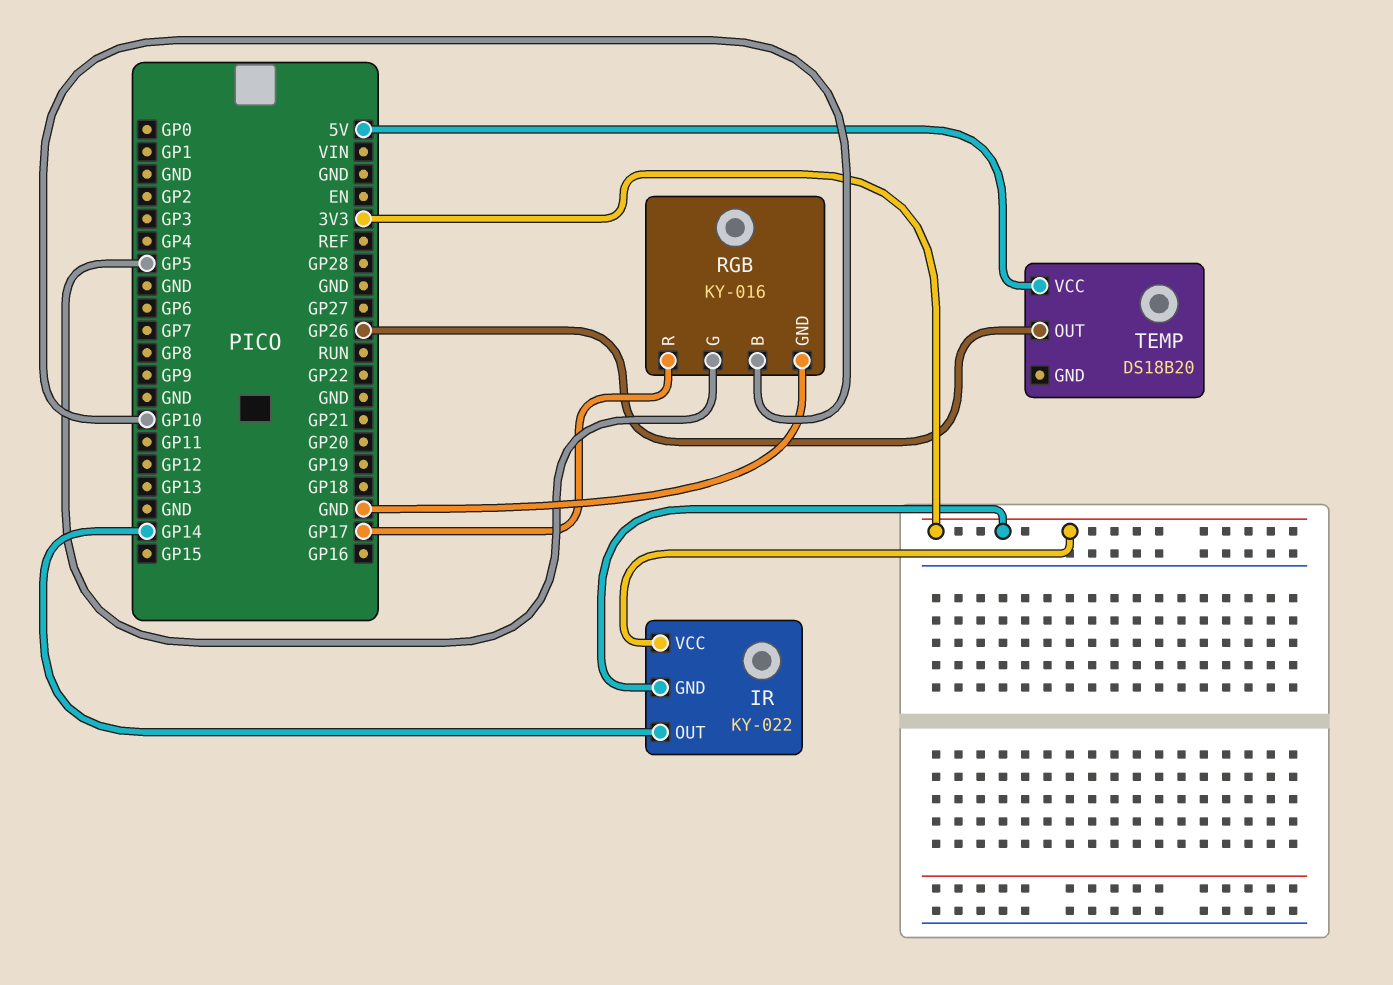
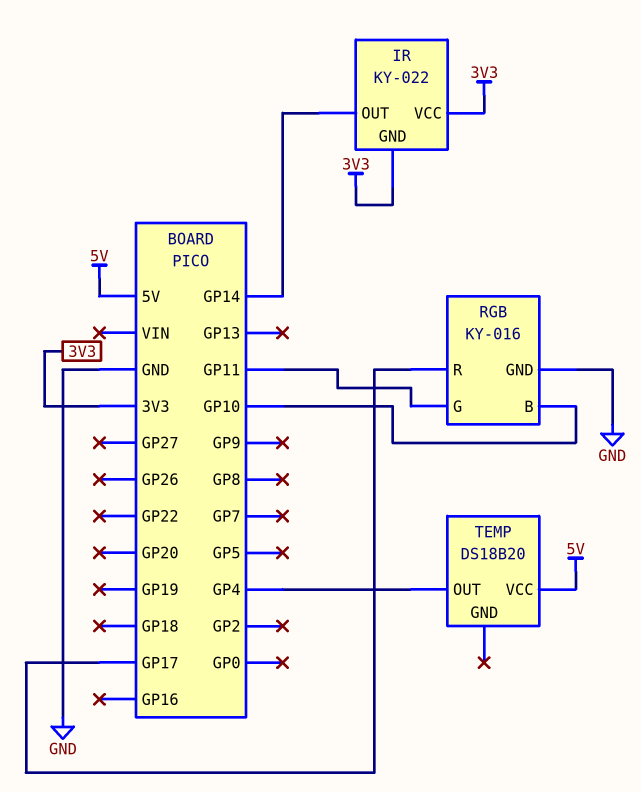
RGB pin G: GP5 -> GP11
TEMP pin OUT: GP26 -> GP4

